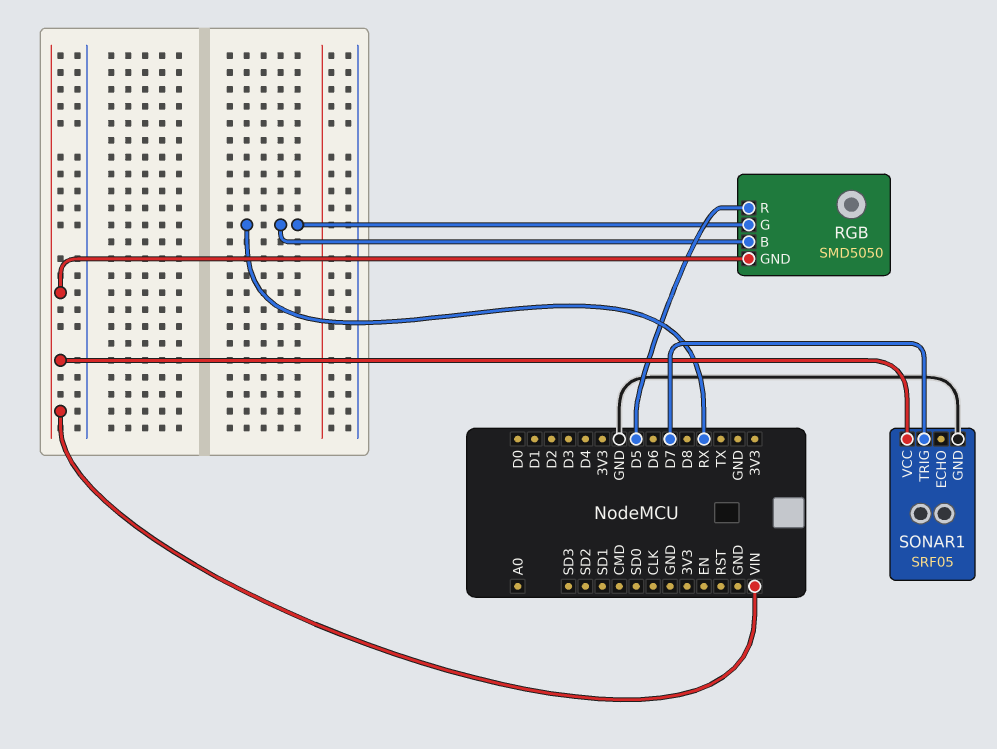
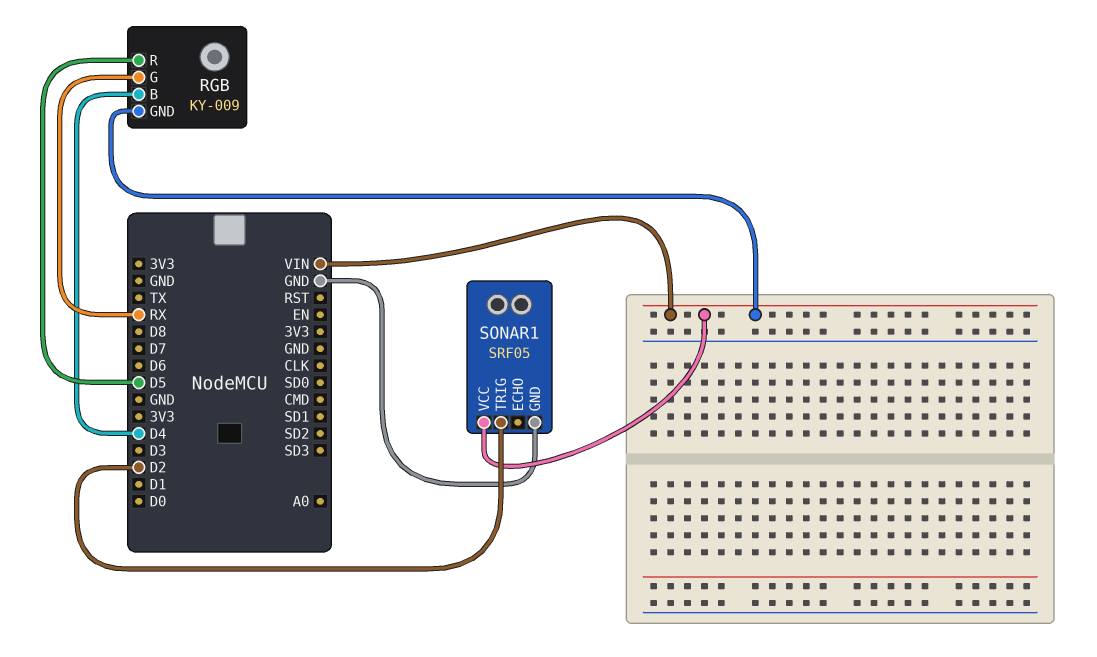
RGB: SMD5050 -> KY-009
RGB pin B: RX -> D4
SONAR1 pin TRIG: D7 -> D2

